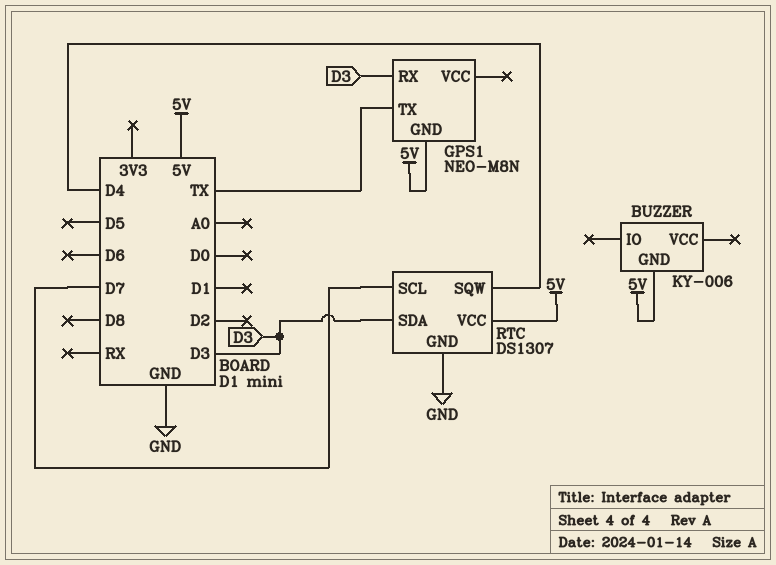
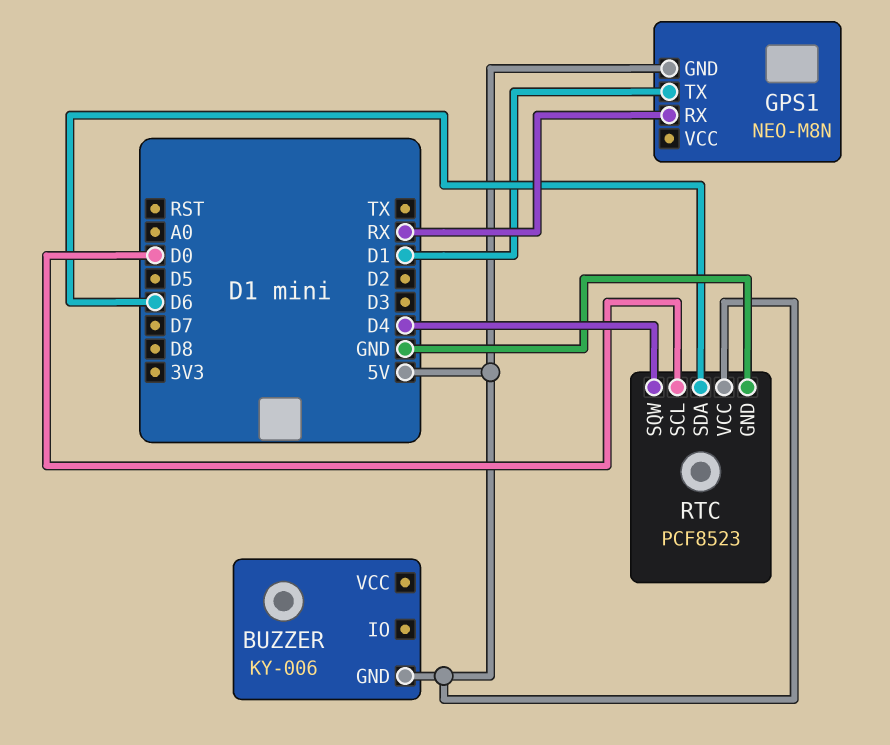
GPS1 pin RX: D3 -> RX
GPS1 pin TX: TX -> D1
RTC: DS1307 -> PCF8523
RTC pin SCL: D7 -> D0
RTC pin SDA: D3 -> D6

